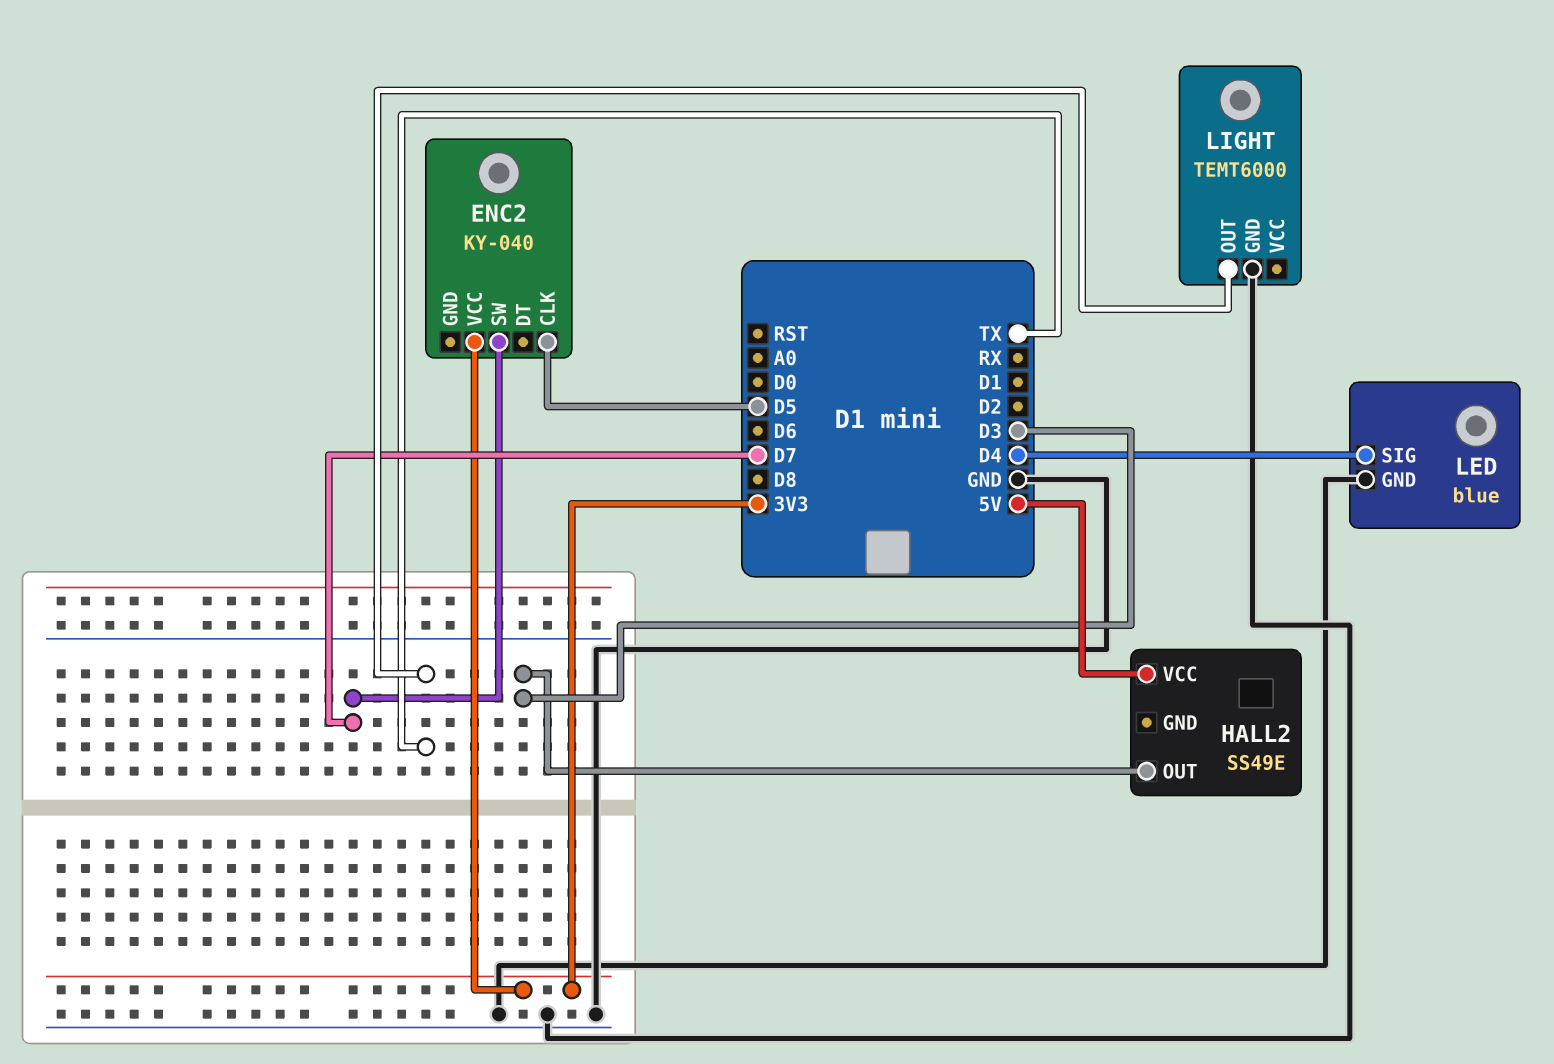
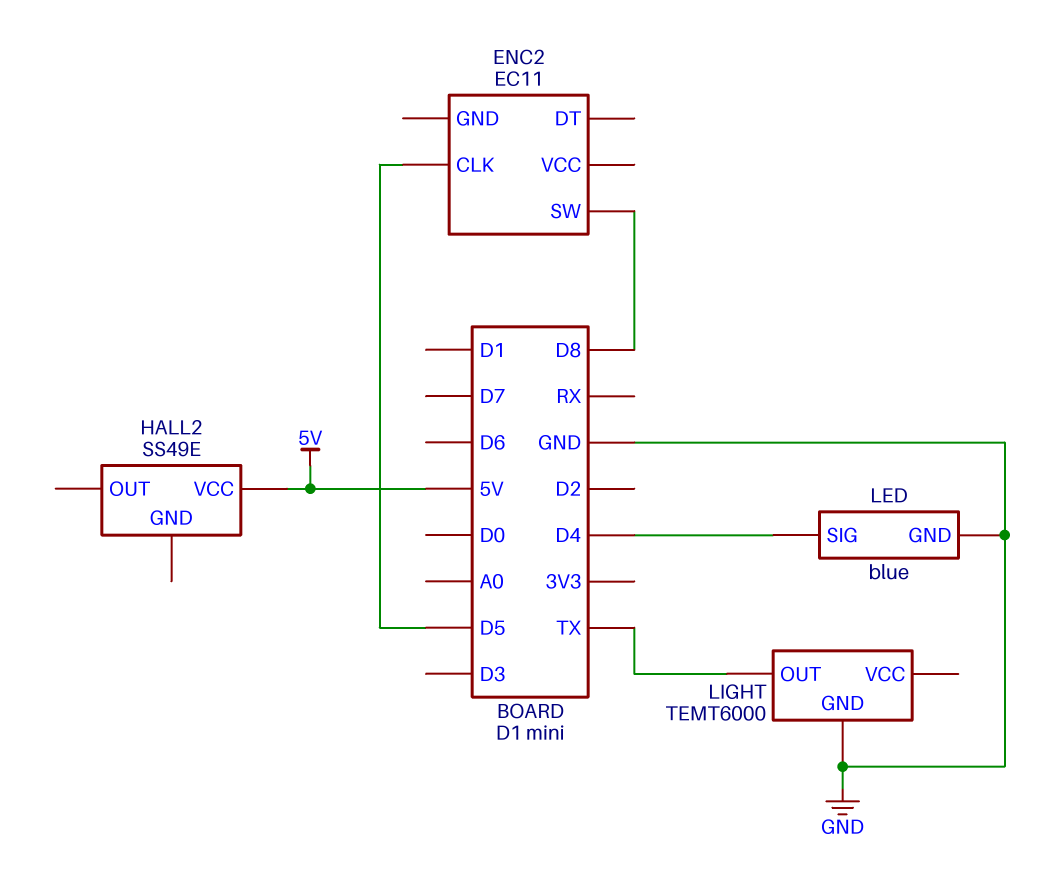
ENC2: KY-040 -> EC11
ENC2 pin SW: D7 -> D8
ENC2 pin VCC: 3V3 -> none
HALL2 pin OUT: D3 -> none

